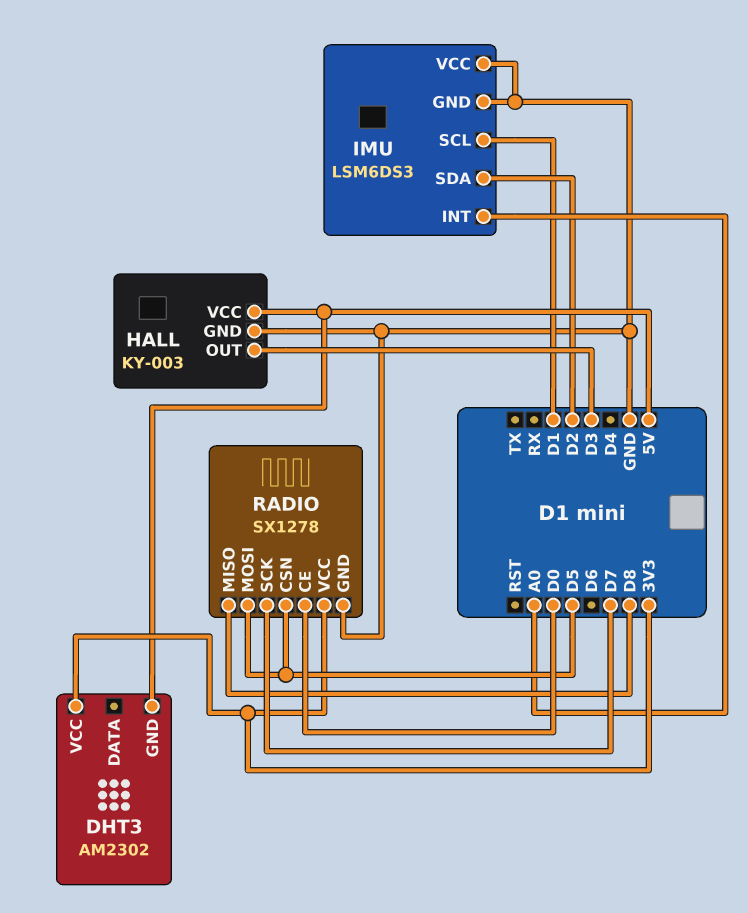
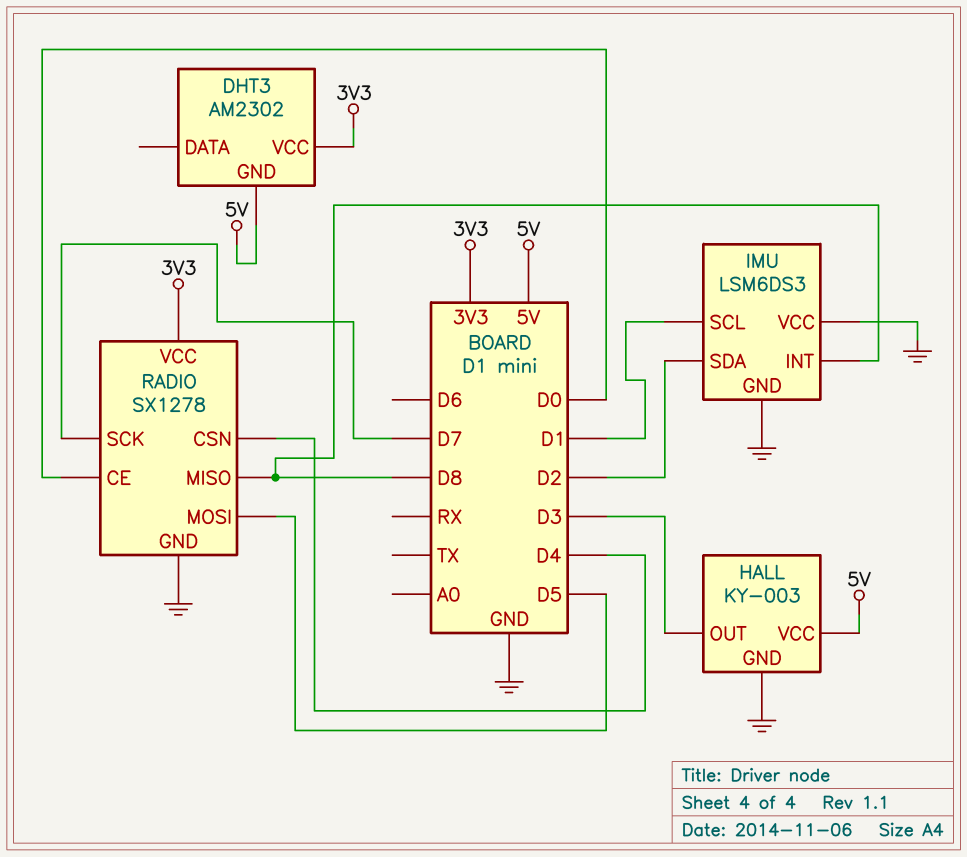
IMU pin INT: A0 -> D8
RADIO pin CSN: D5 -> D4

